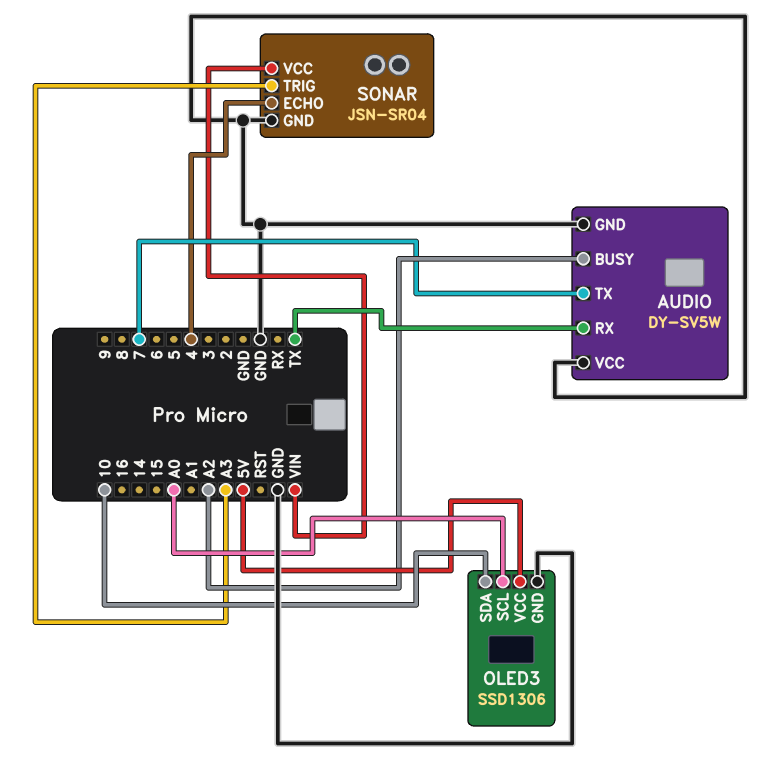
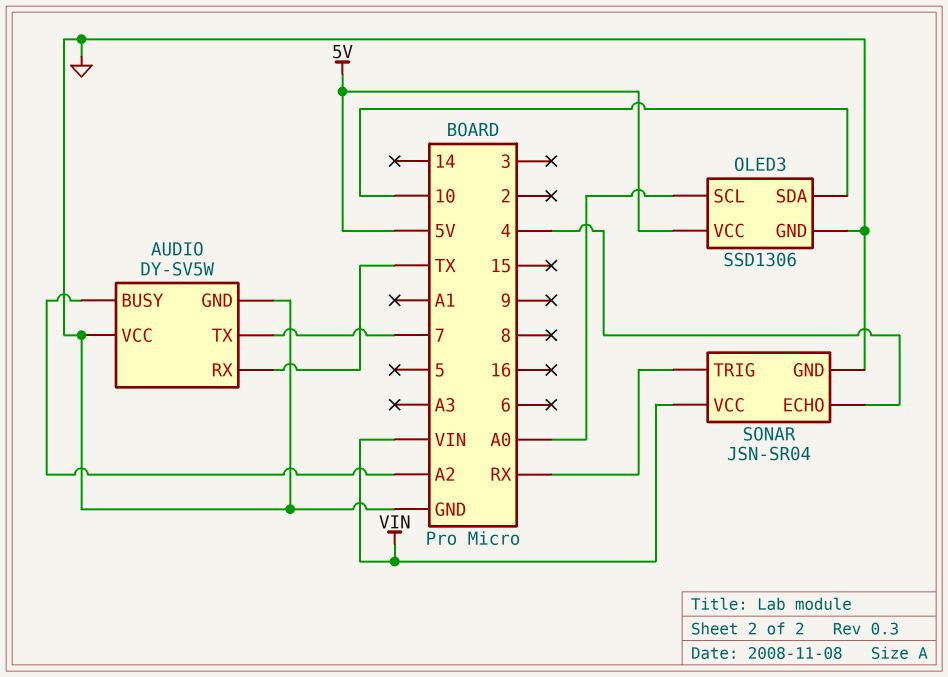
SONAR pin TRIG: A3 -> RX

